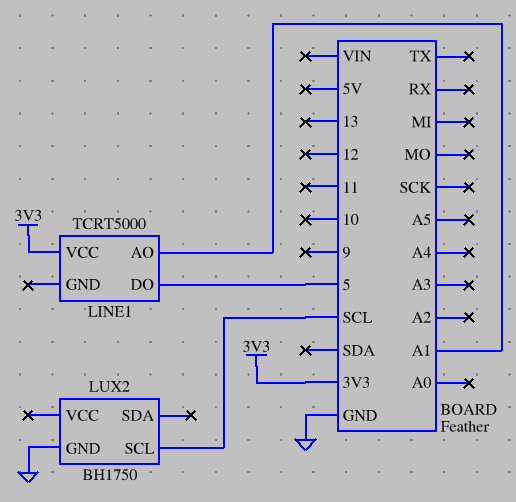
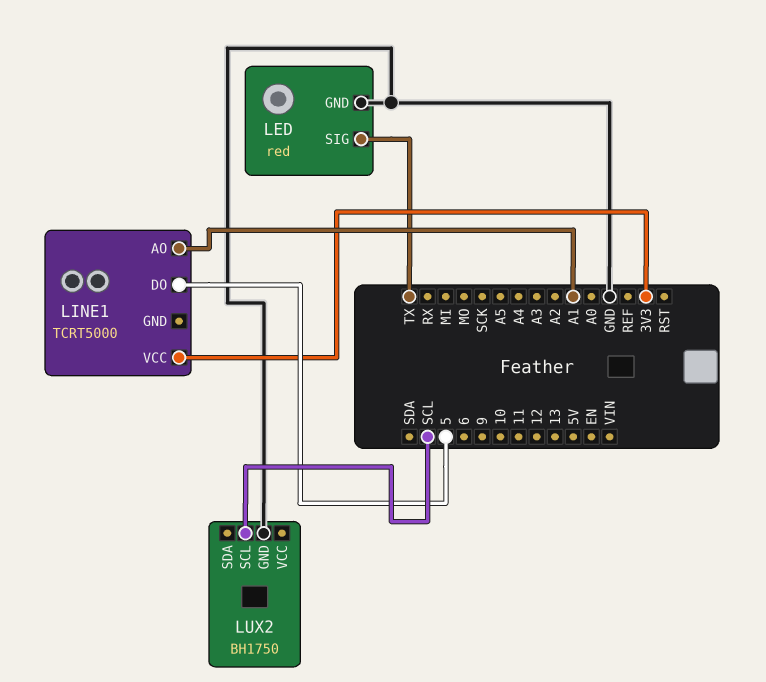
LED: none -> red
LED pin GND: none -> GND
LED pin SIG: none -> TX

